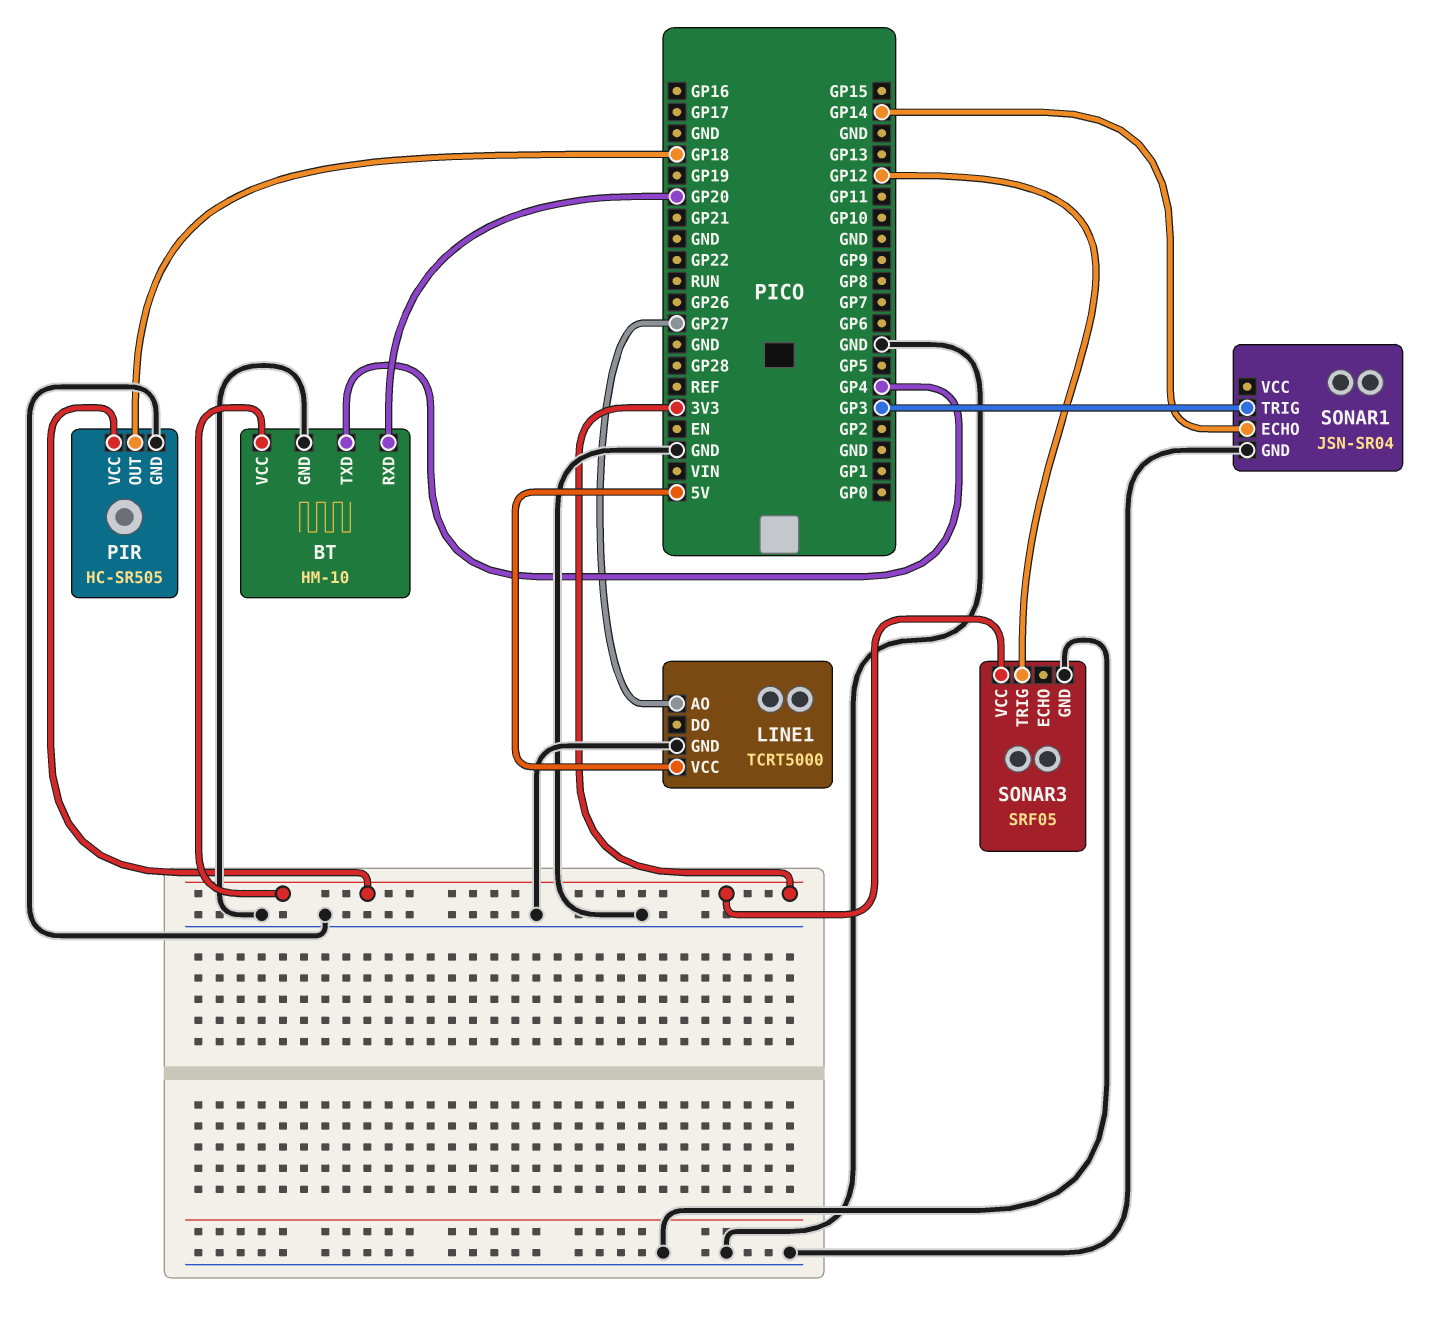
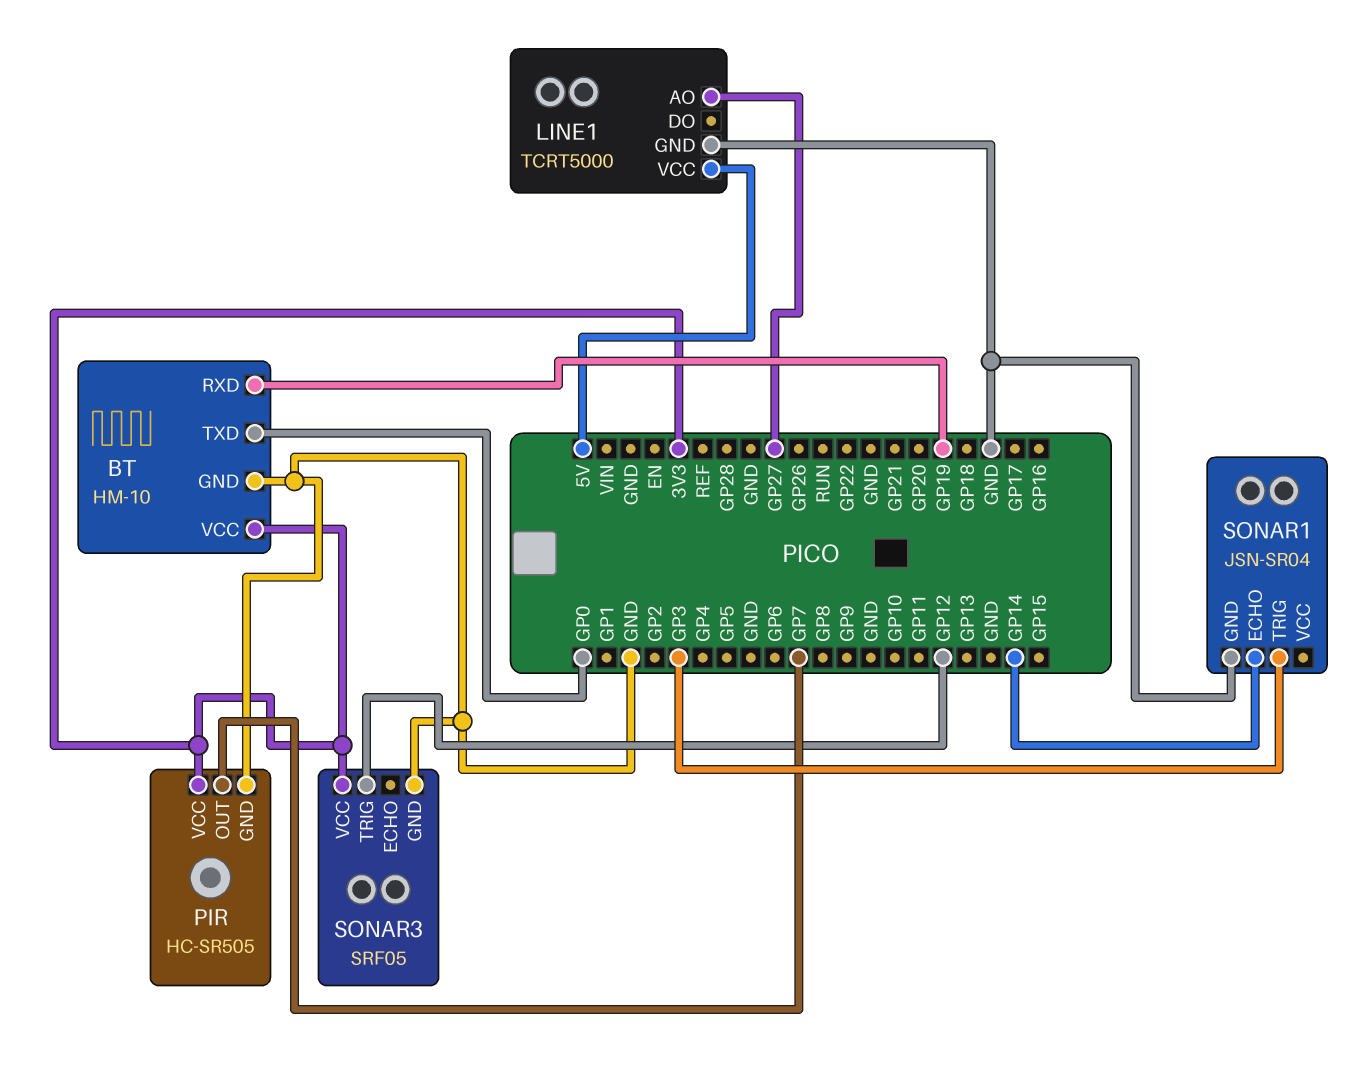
BT pin RXD: GP20 -> GP19
BT pin TXD: GP4 -> GP0
PIR pin OUT: GP18 -> GP7

